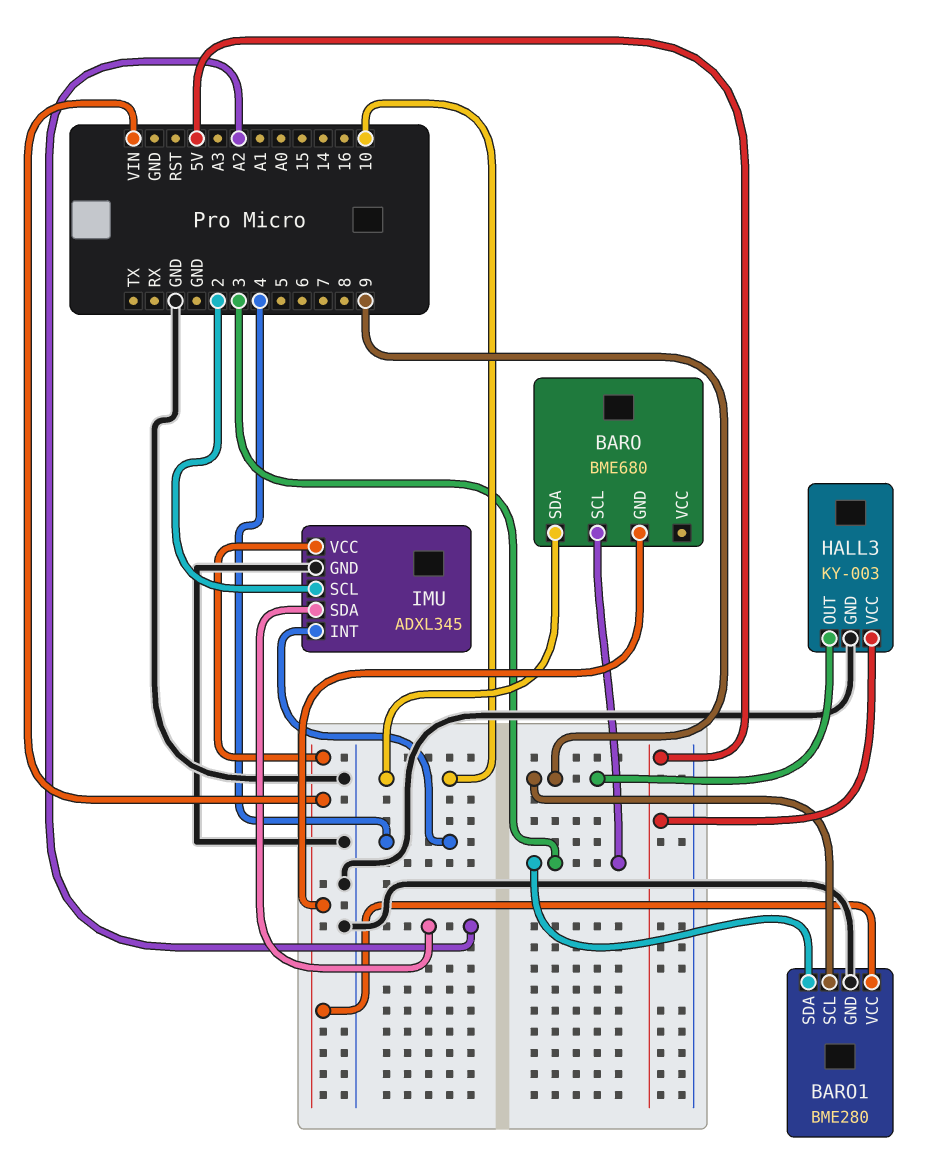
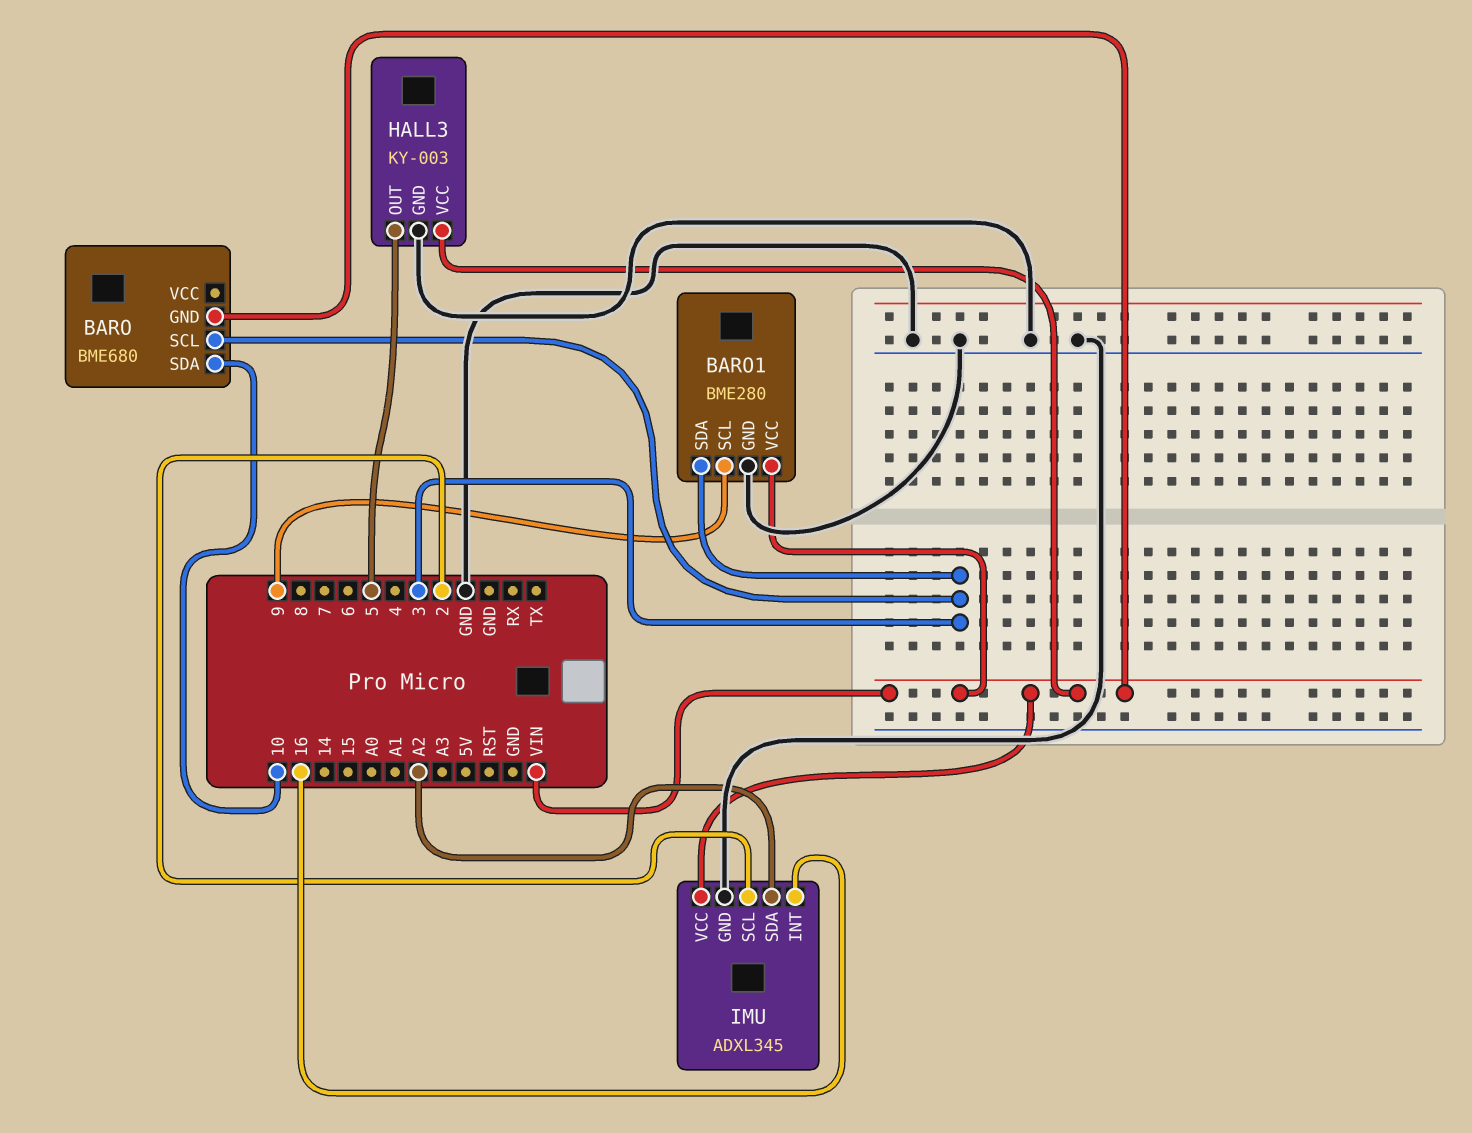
HALL3 pin OUT: 9 -> 5
HALL3 pin VCC: 5V -> VIN
IMU pin INT: 4 -> 16

